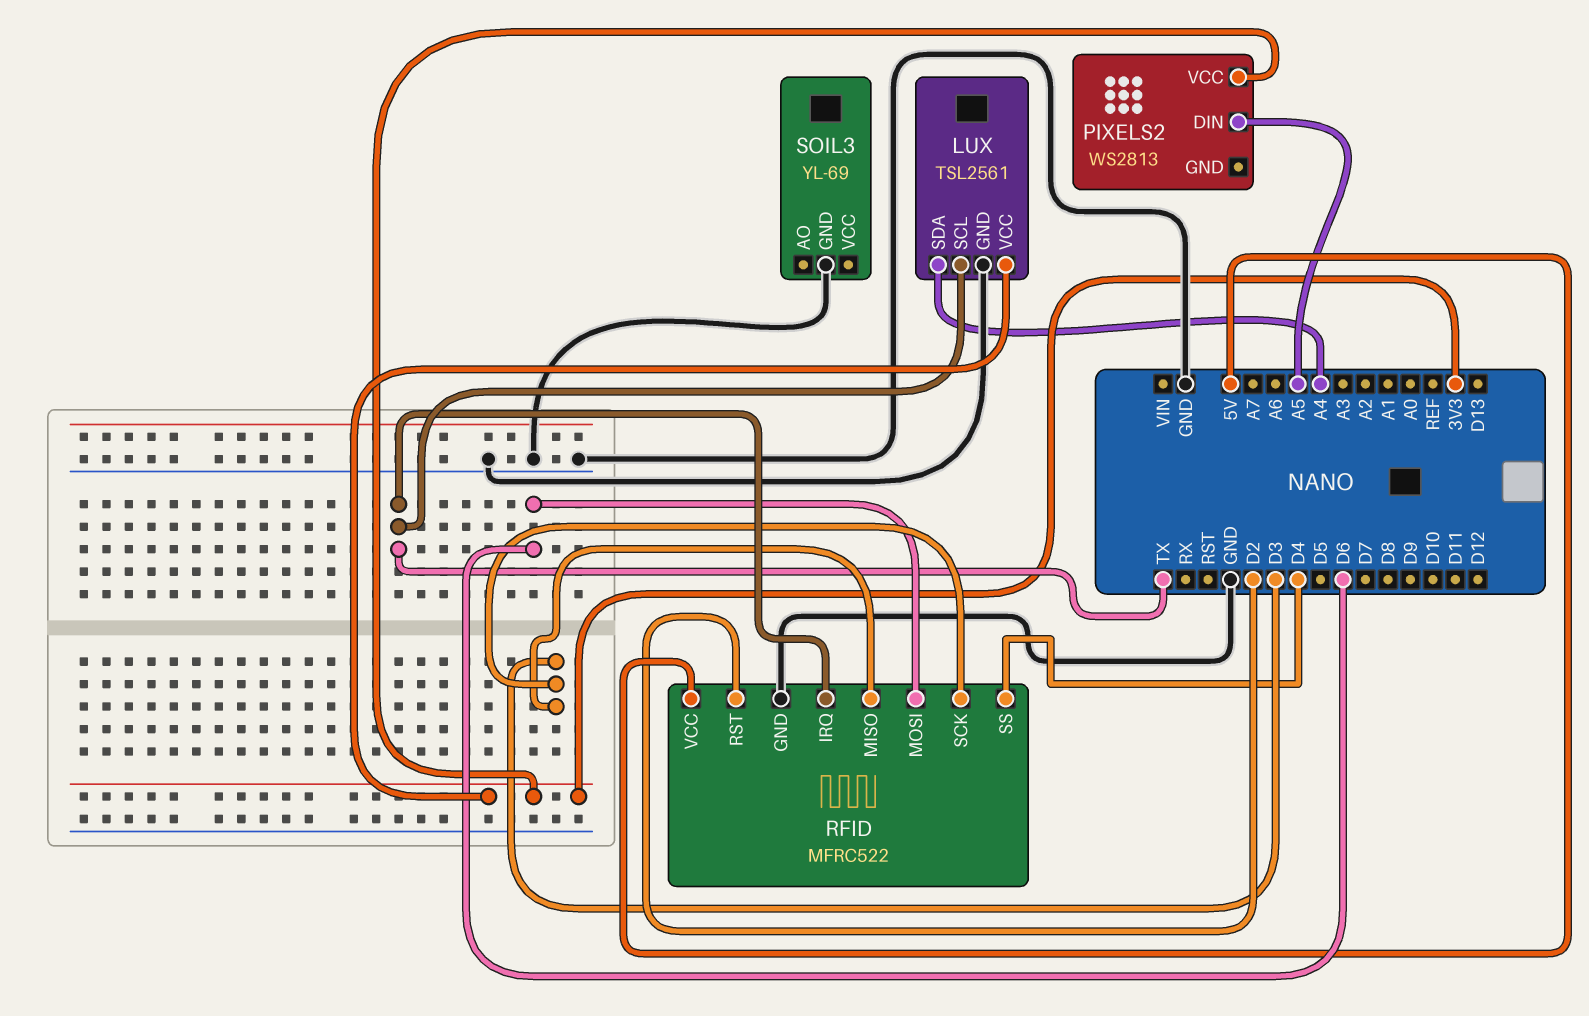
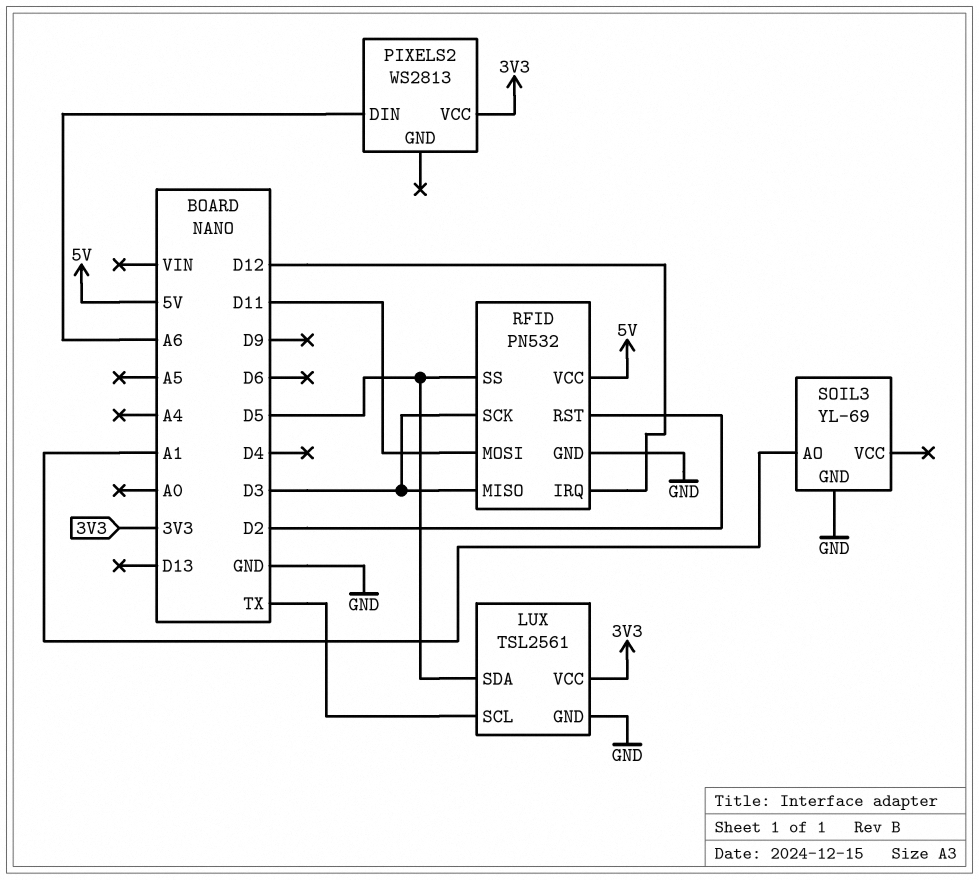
LUX pin SDA: A4 -> D5
PIXELS2 pin DIN: A5 -> A6
RFID: MFRC522 -> PN532
RFID pin IRQ: TX -> D12
RFID pin MOSI: D6 -> D11
RFID pin SS: D4 -> D5
SOIL3 pin AO: none -> A1

